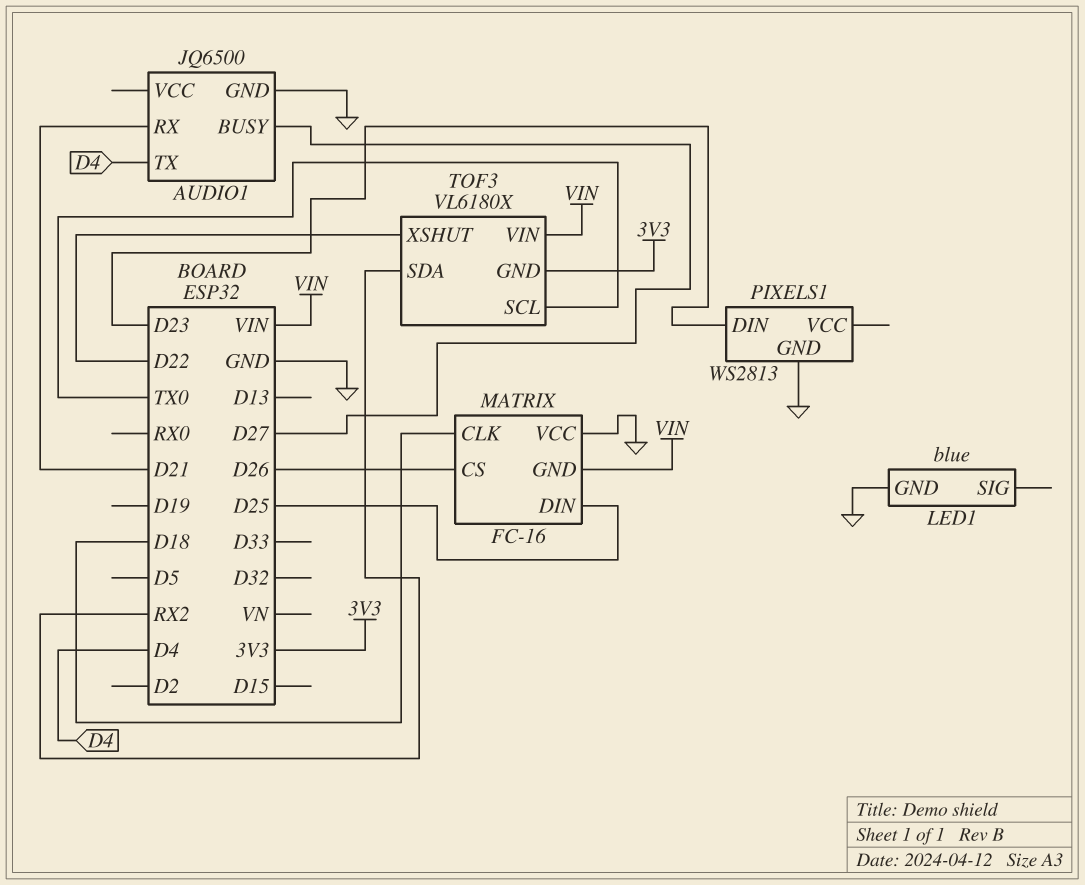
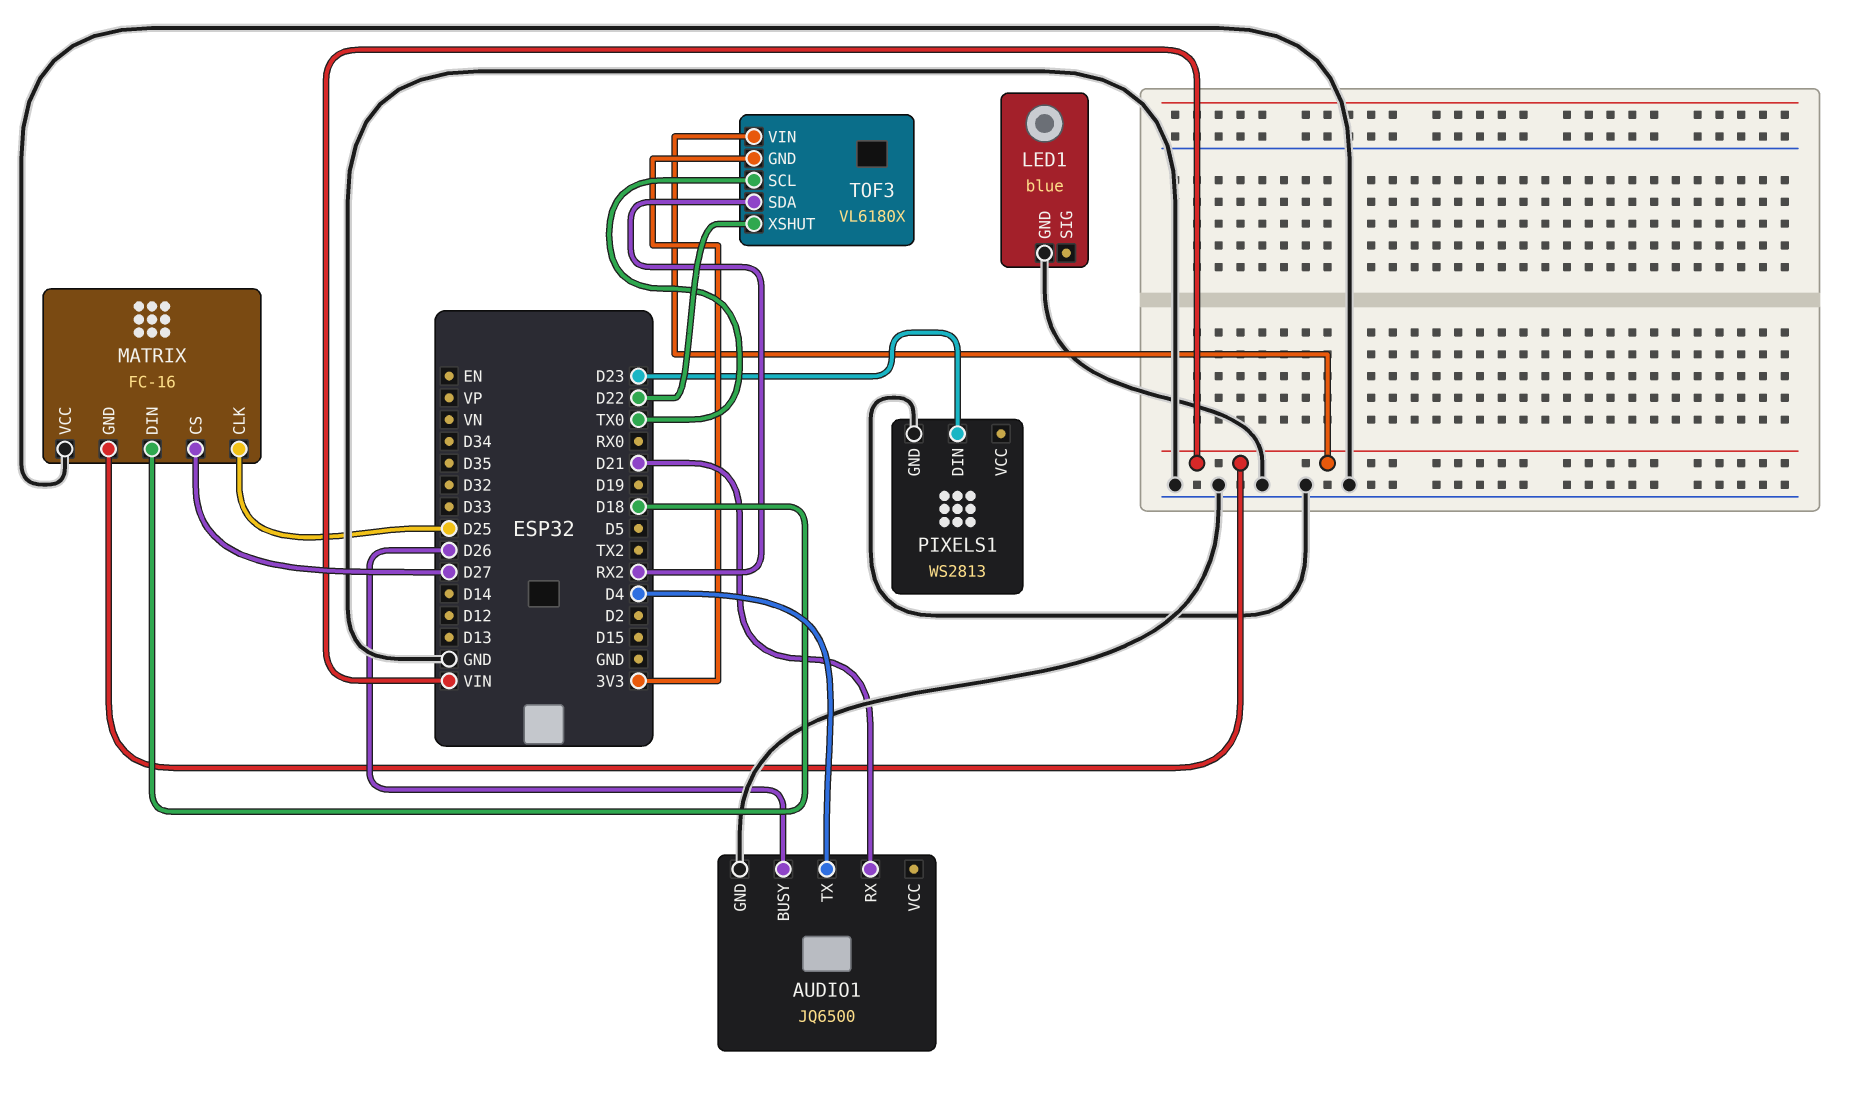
AUDIO1 pin BUSY: D27 -> D26
MATRIX pin CLK: D18 -> D25
MATRIX pin CS: D26 -> D27
MATRIX pin DIN: D25 -> D18

